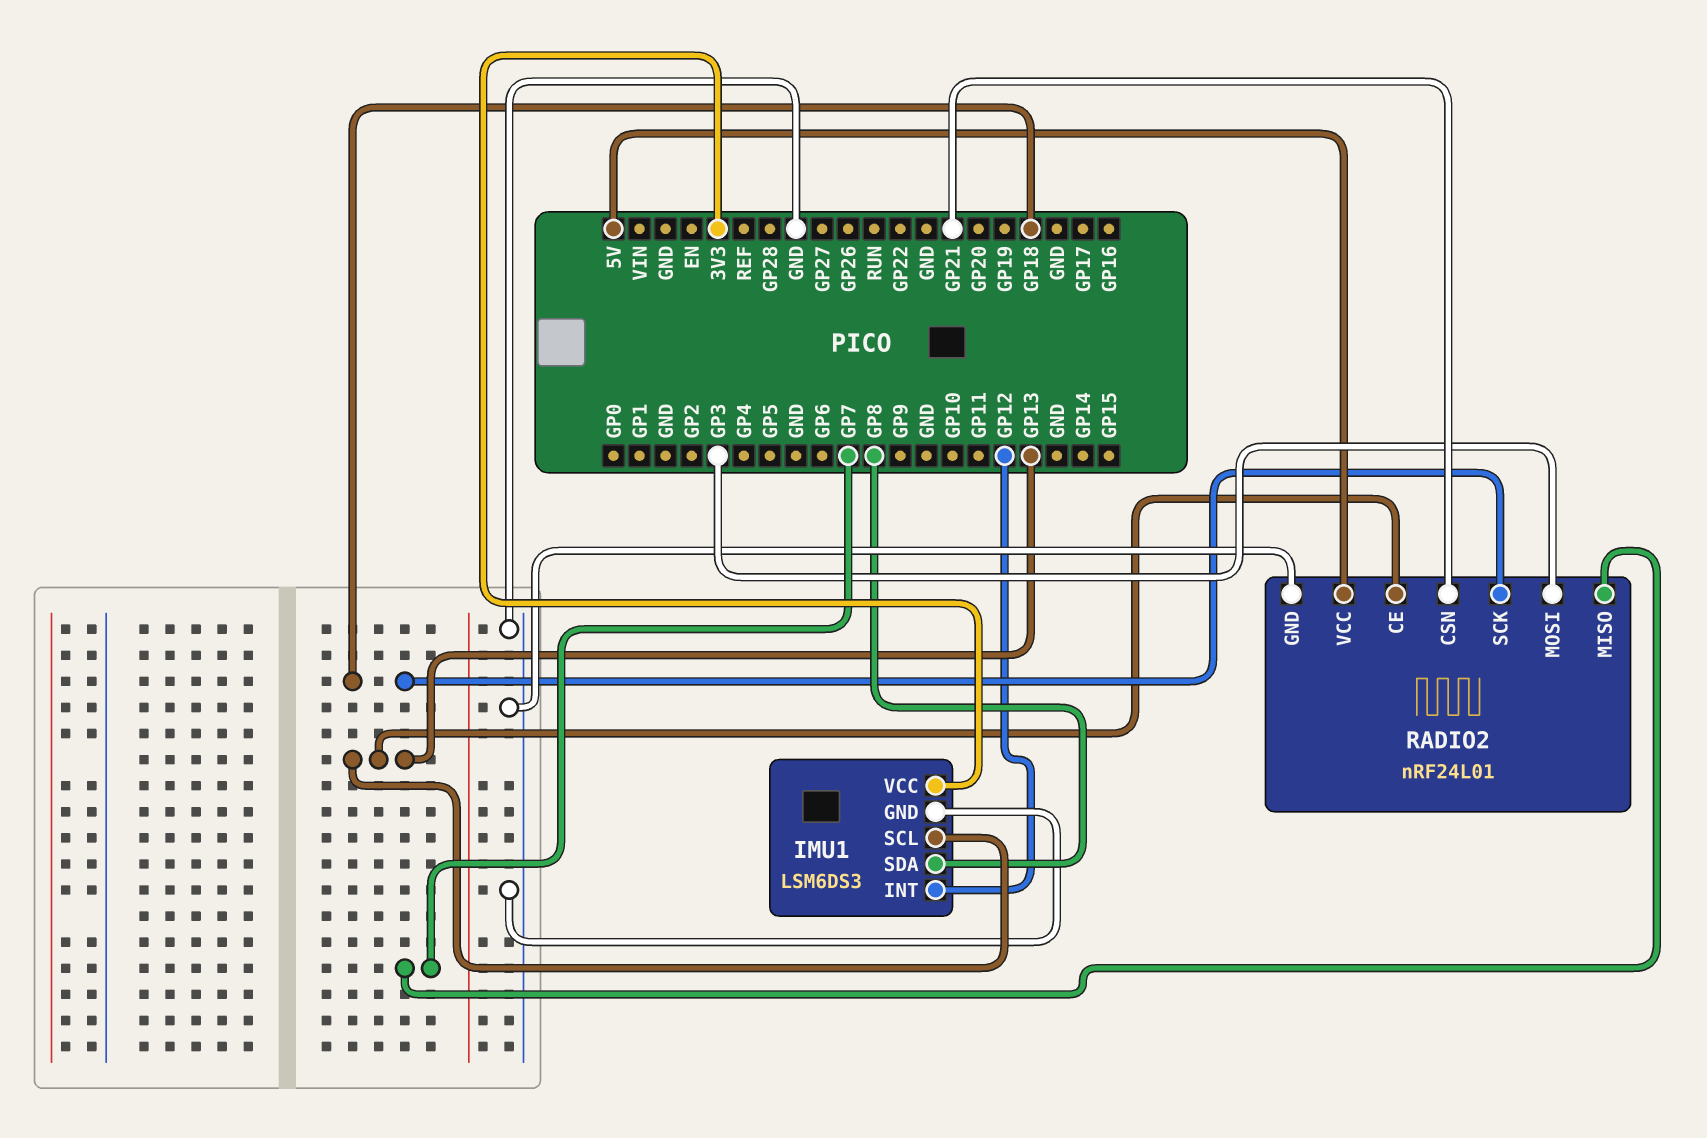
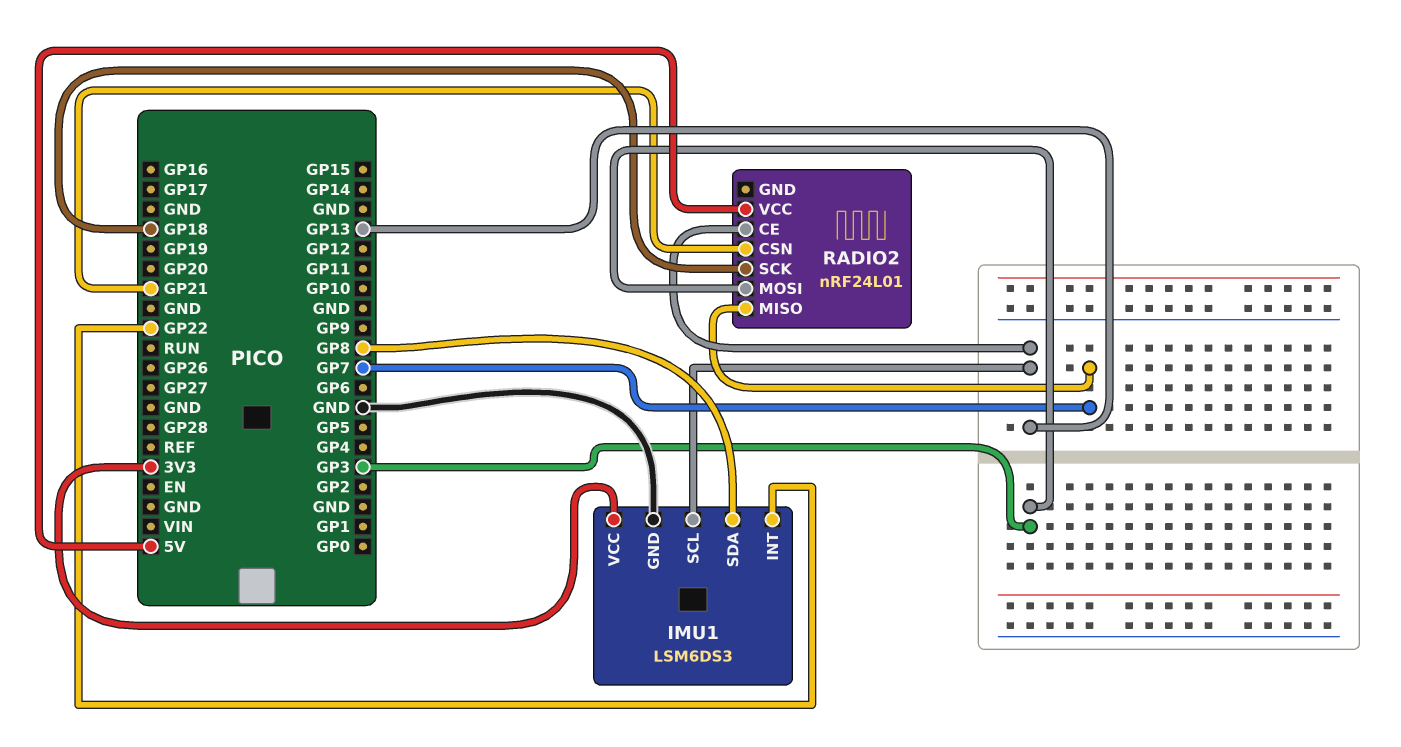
IMU1 pin INT: GP12 -> GP22
RADIO2 pin GND: GND -> none

